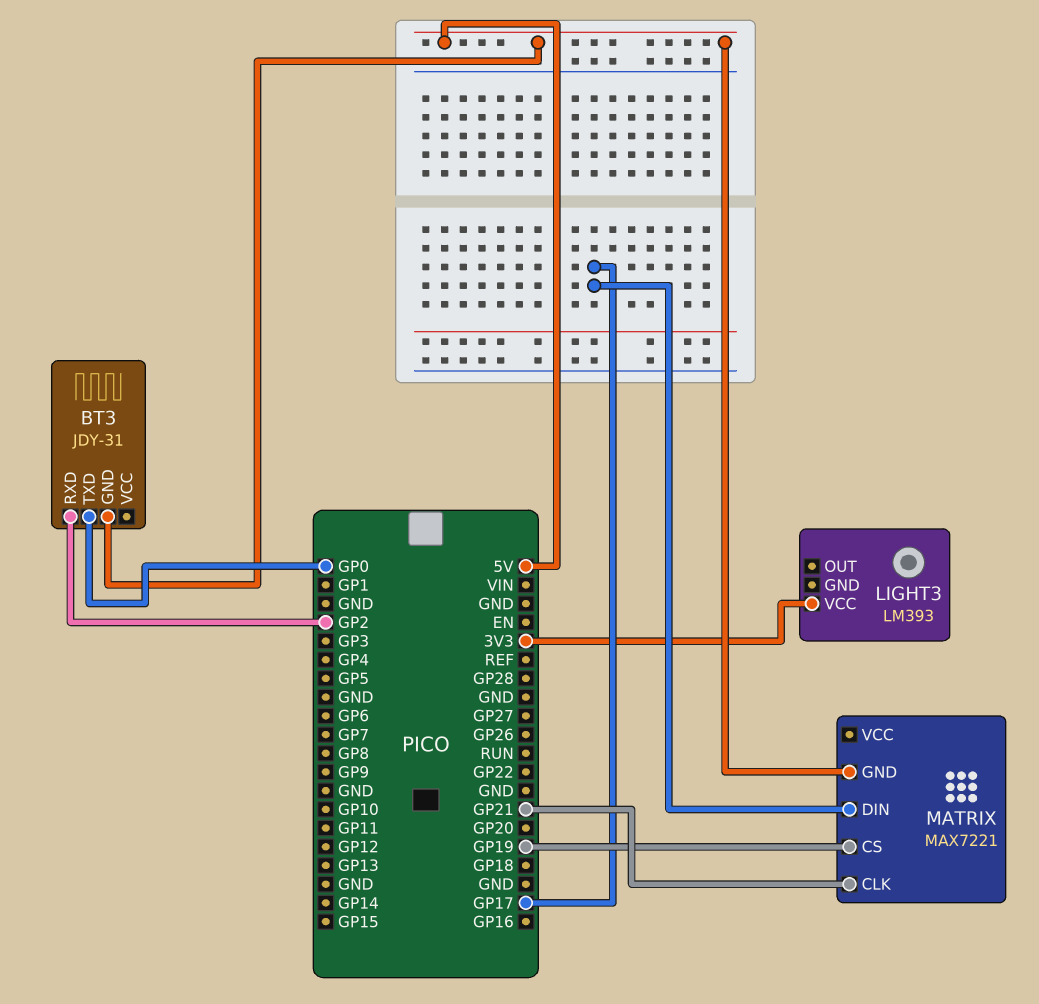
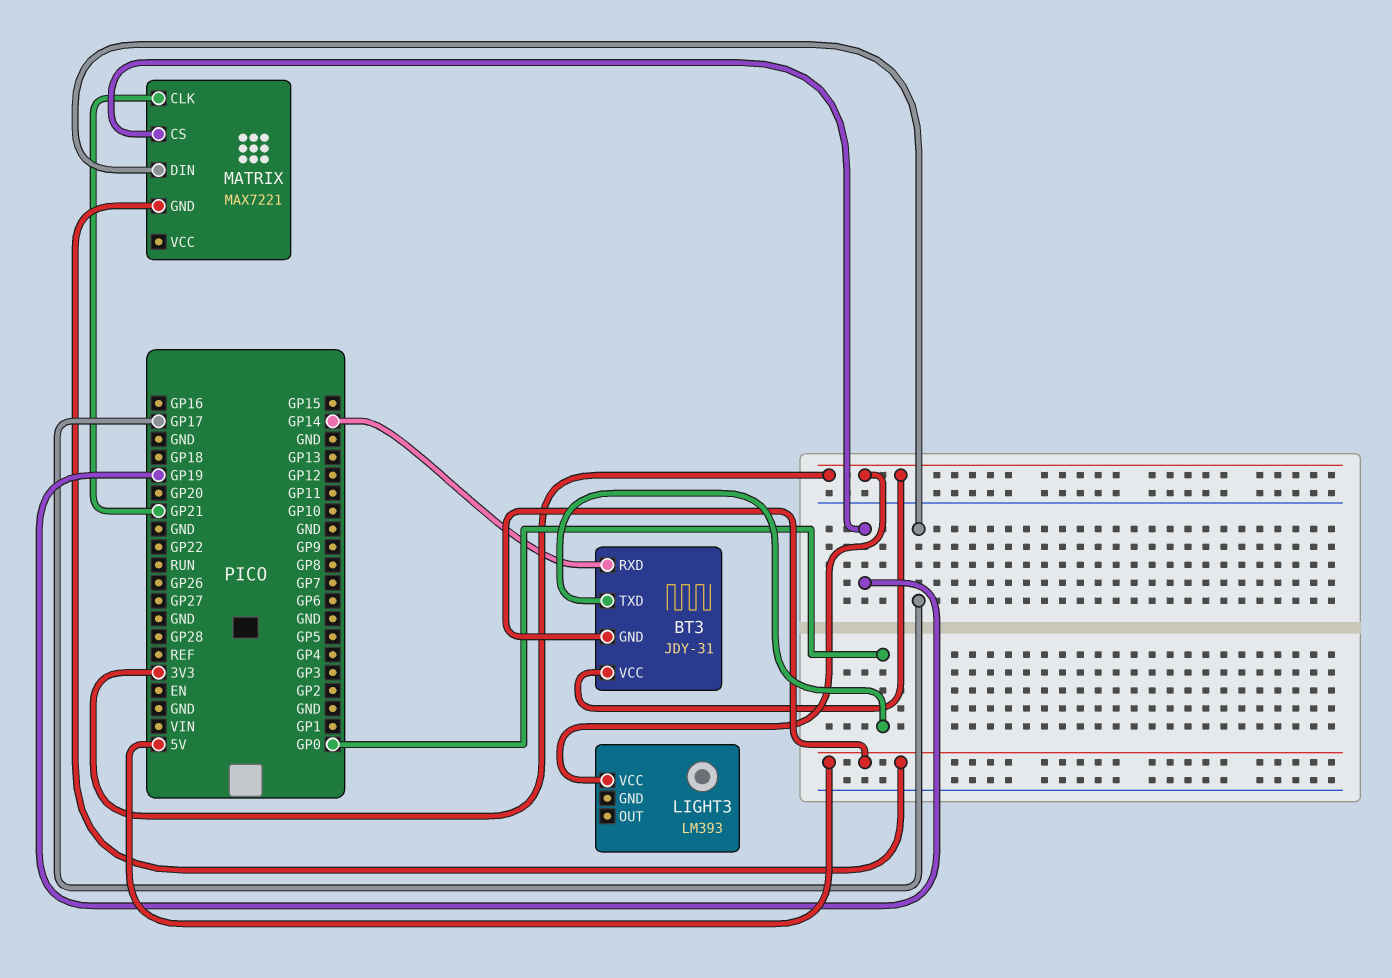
BT3 pin RXD: GP2 -> GP14
BT3 pin VCC: none -> 3V3

